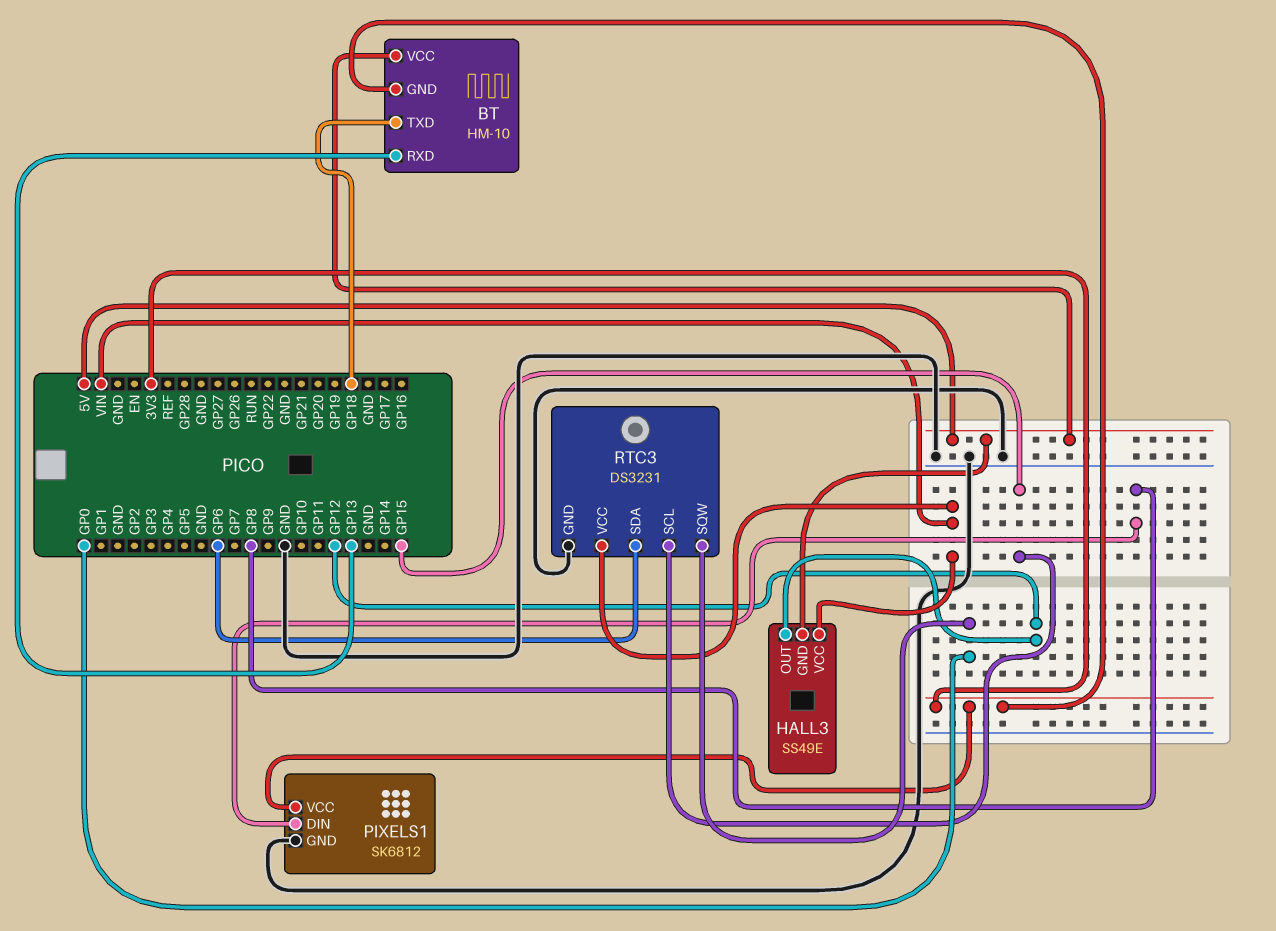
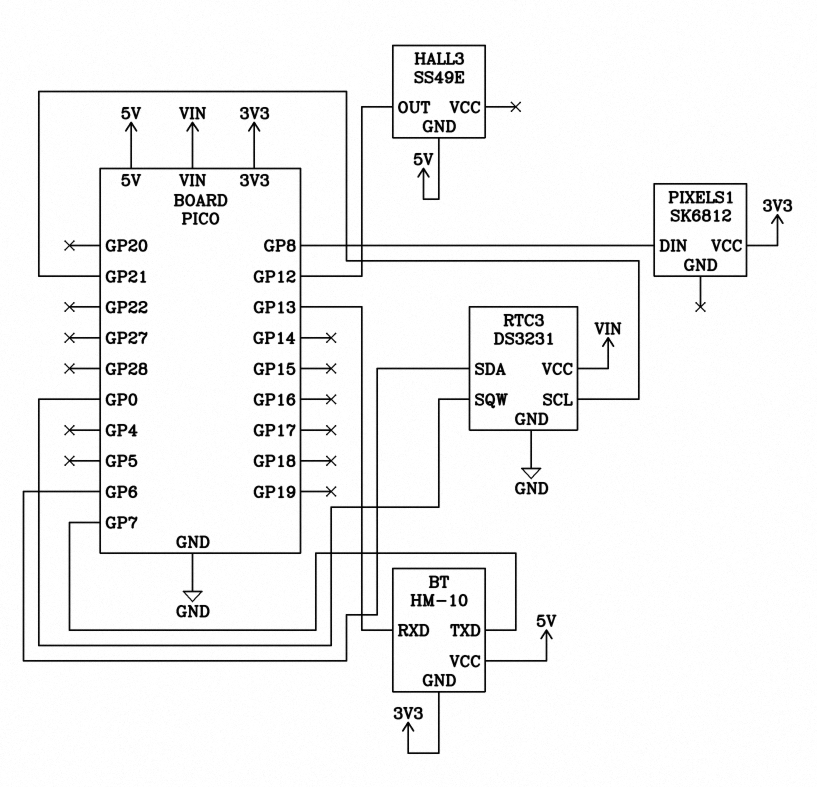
BT pin TXD: GP18 -> GP7
HALL3 pin VCC: VIN -> none
PIXELS1 pin GND: GND -> none
RTC3 pin SCL: GP15 -> GP21

